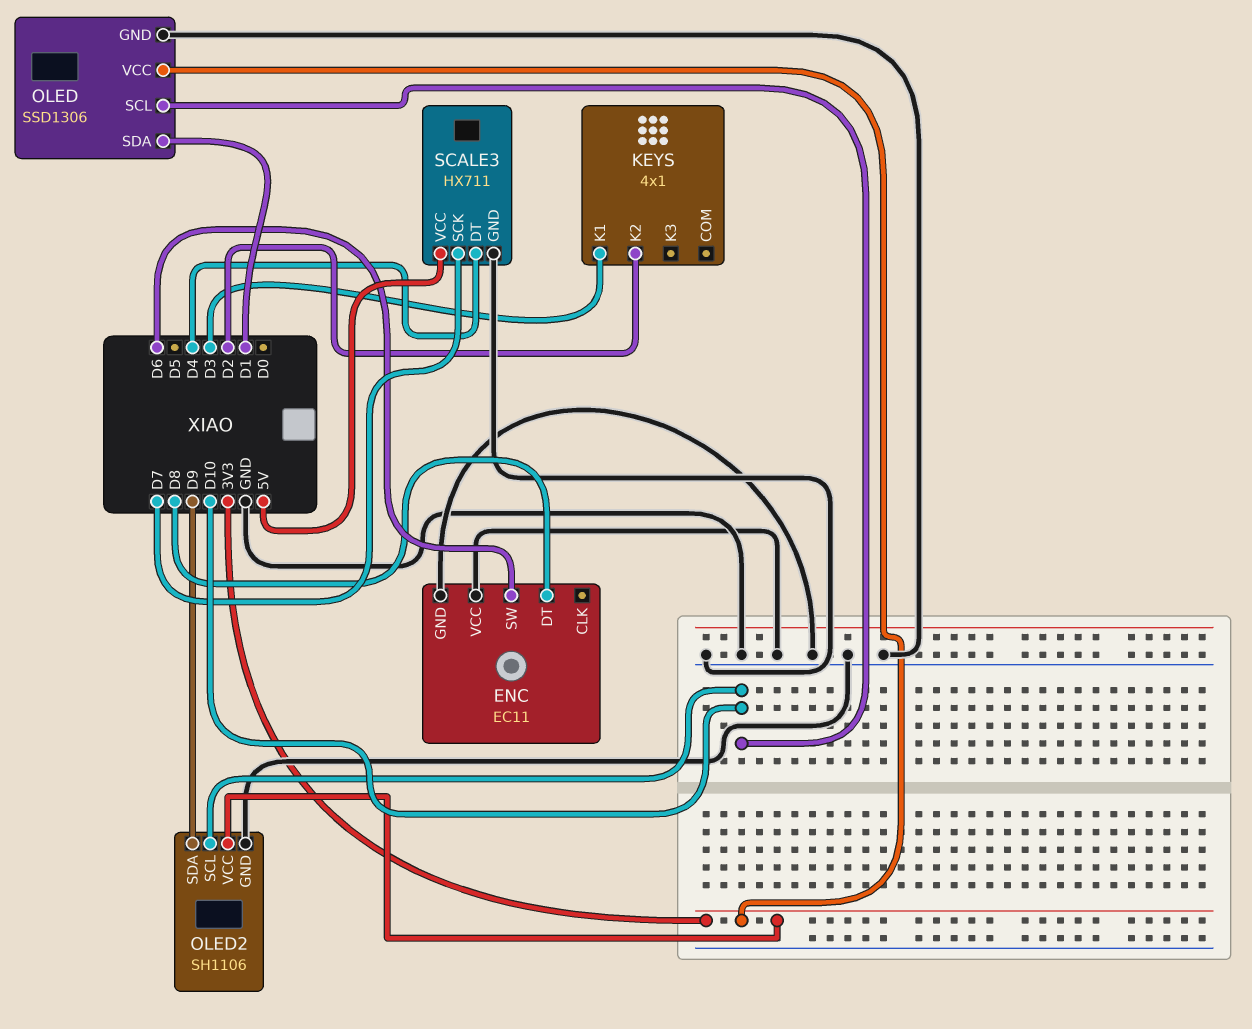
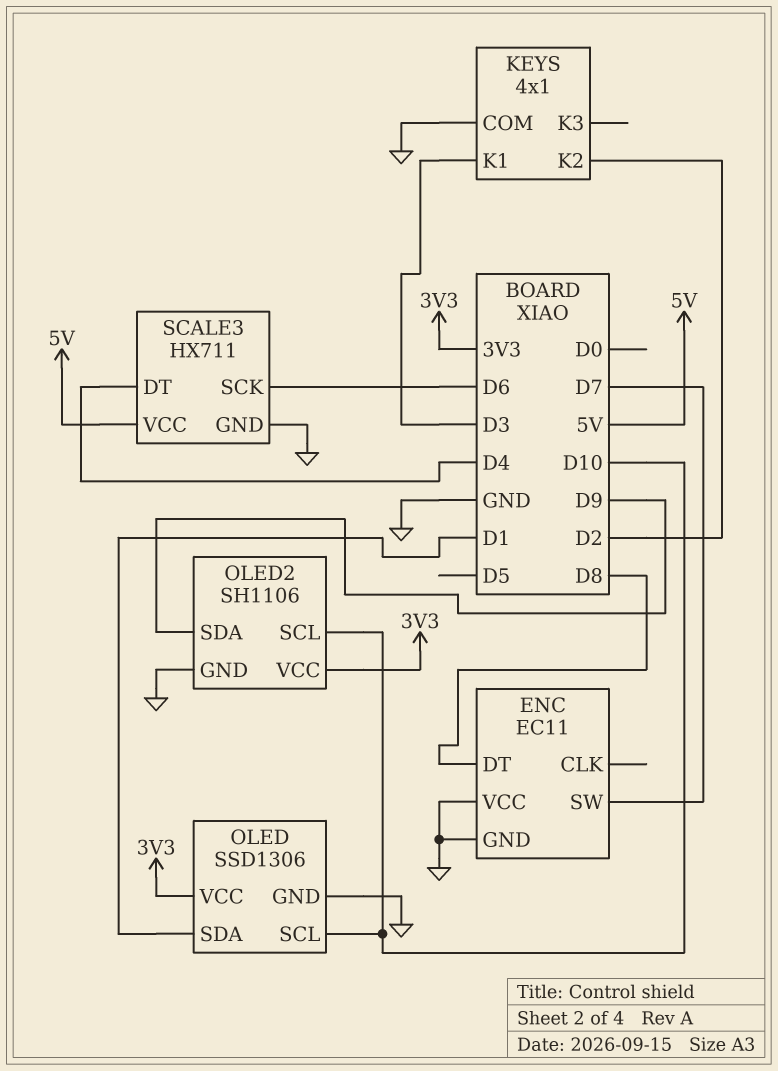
ENC pin SW: D6 -> D7
KEYS pin COM: none -> GND
SCALE3 pin SCK: D7 -> D6

